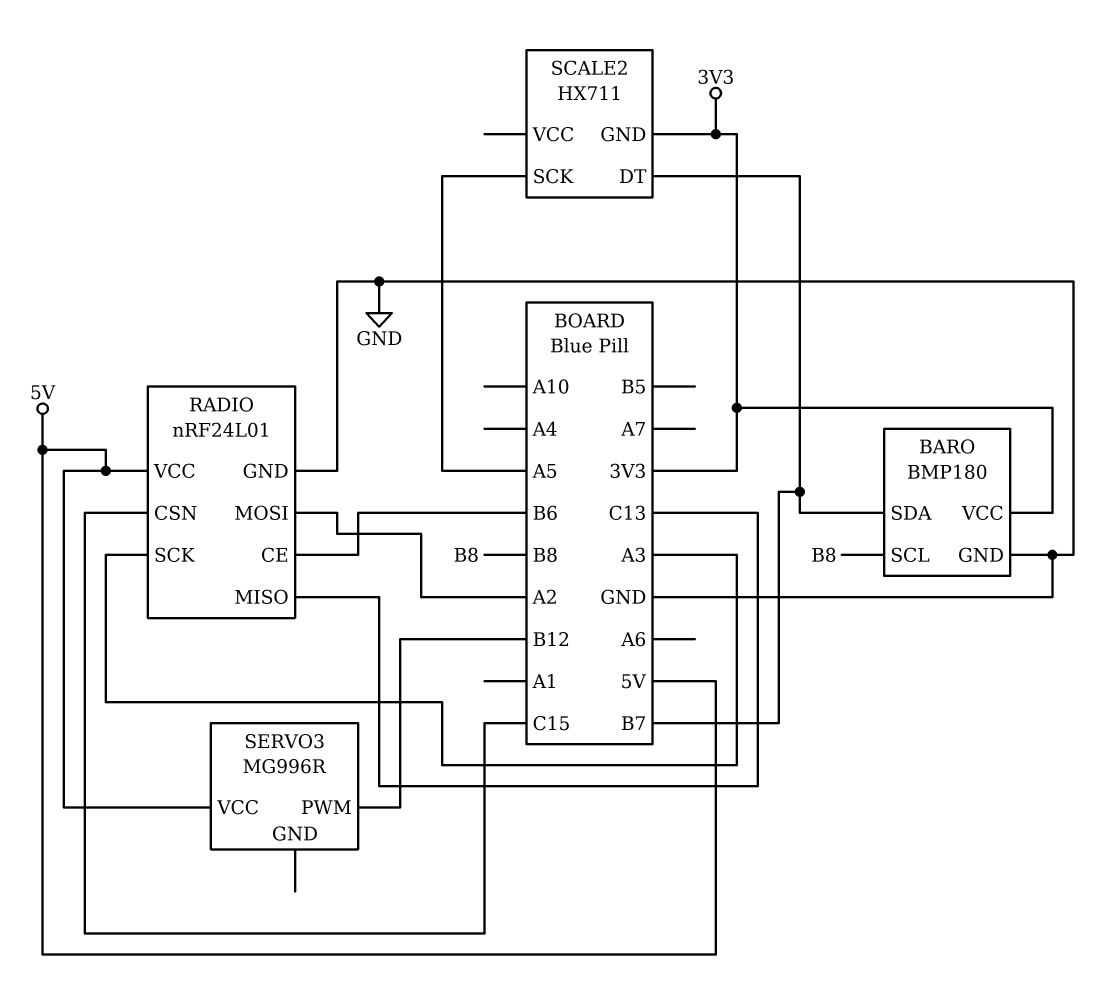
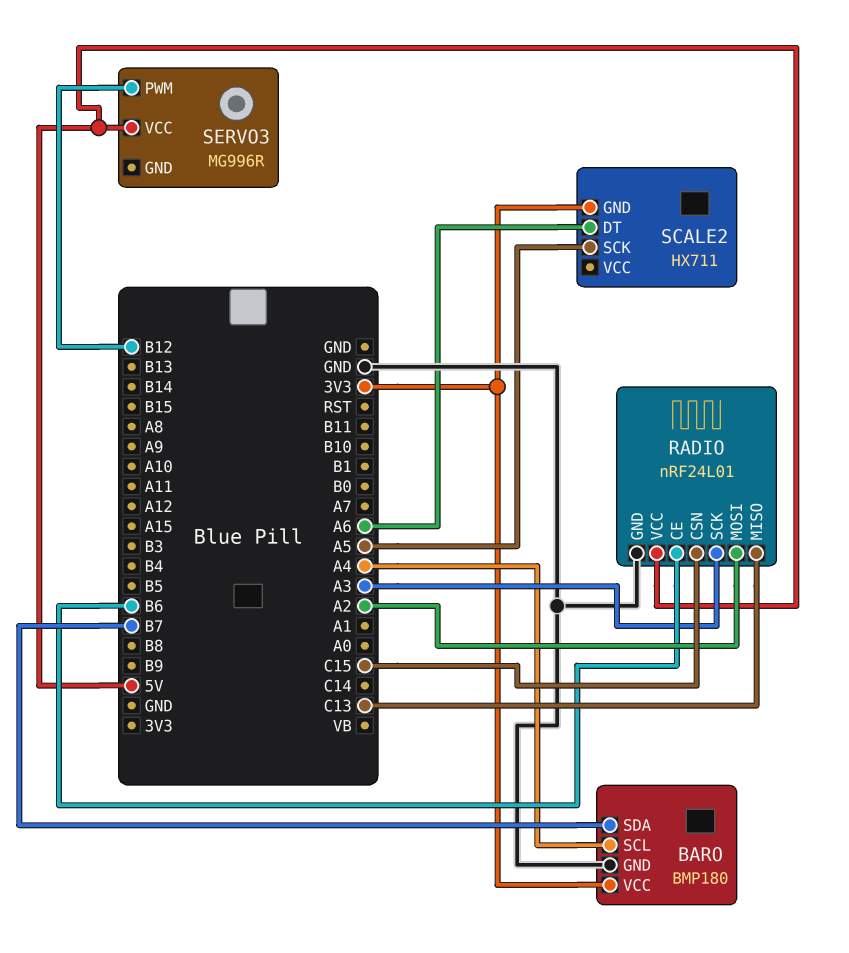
BARO pin SCL: B8 -> A4
SCALE2 pin DT: B7 -> A6

